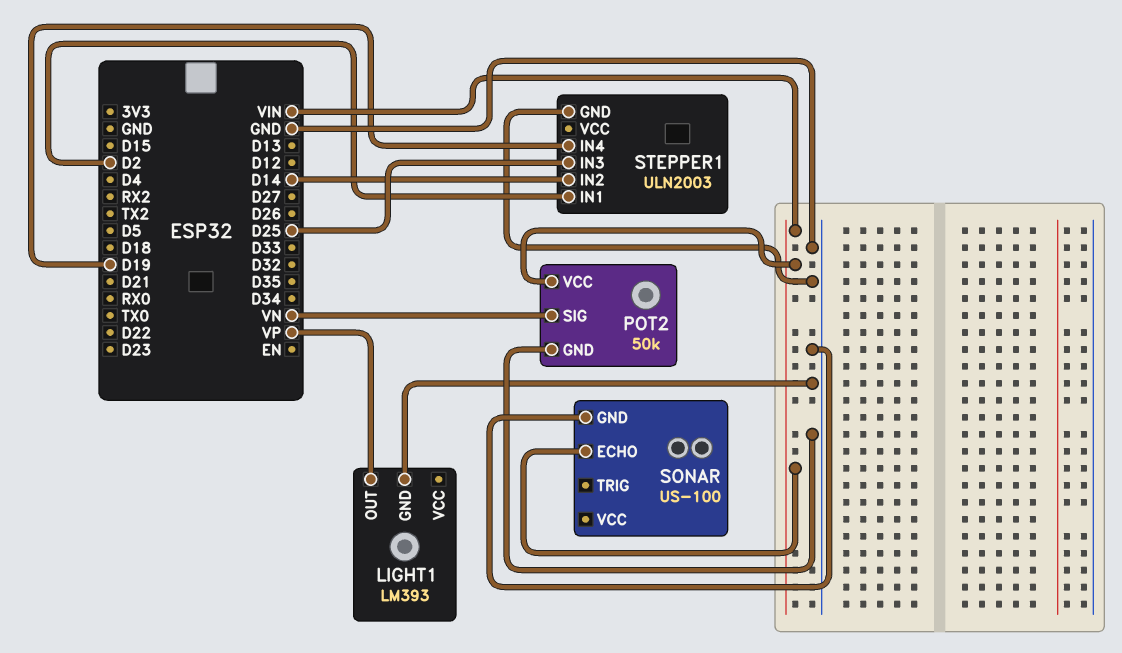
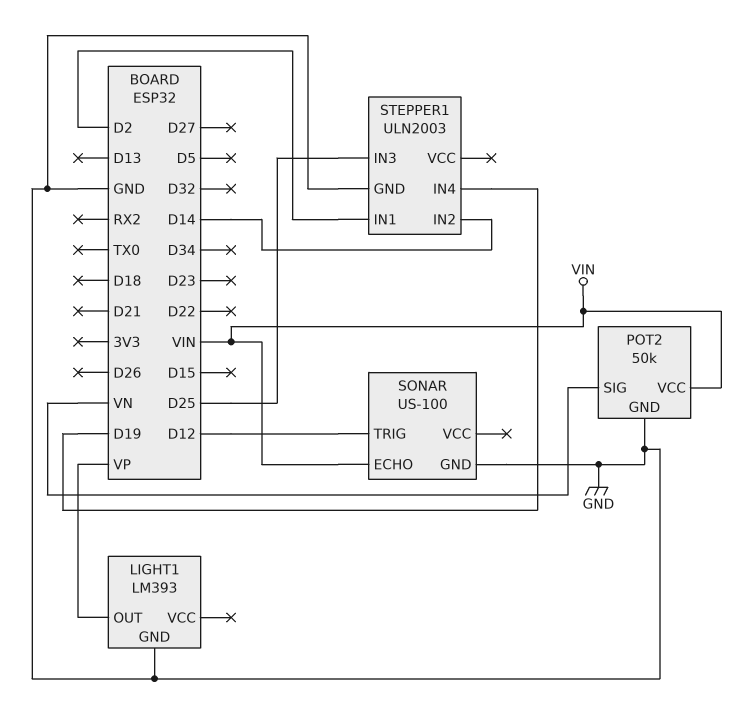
SONAR pin TRIG: none -> D12

